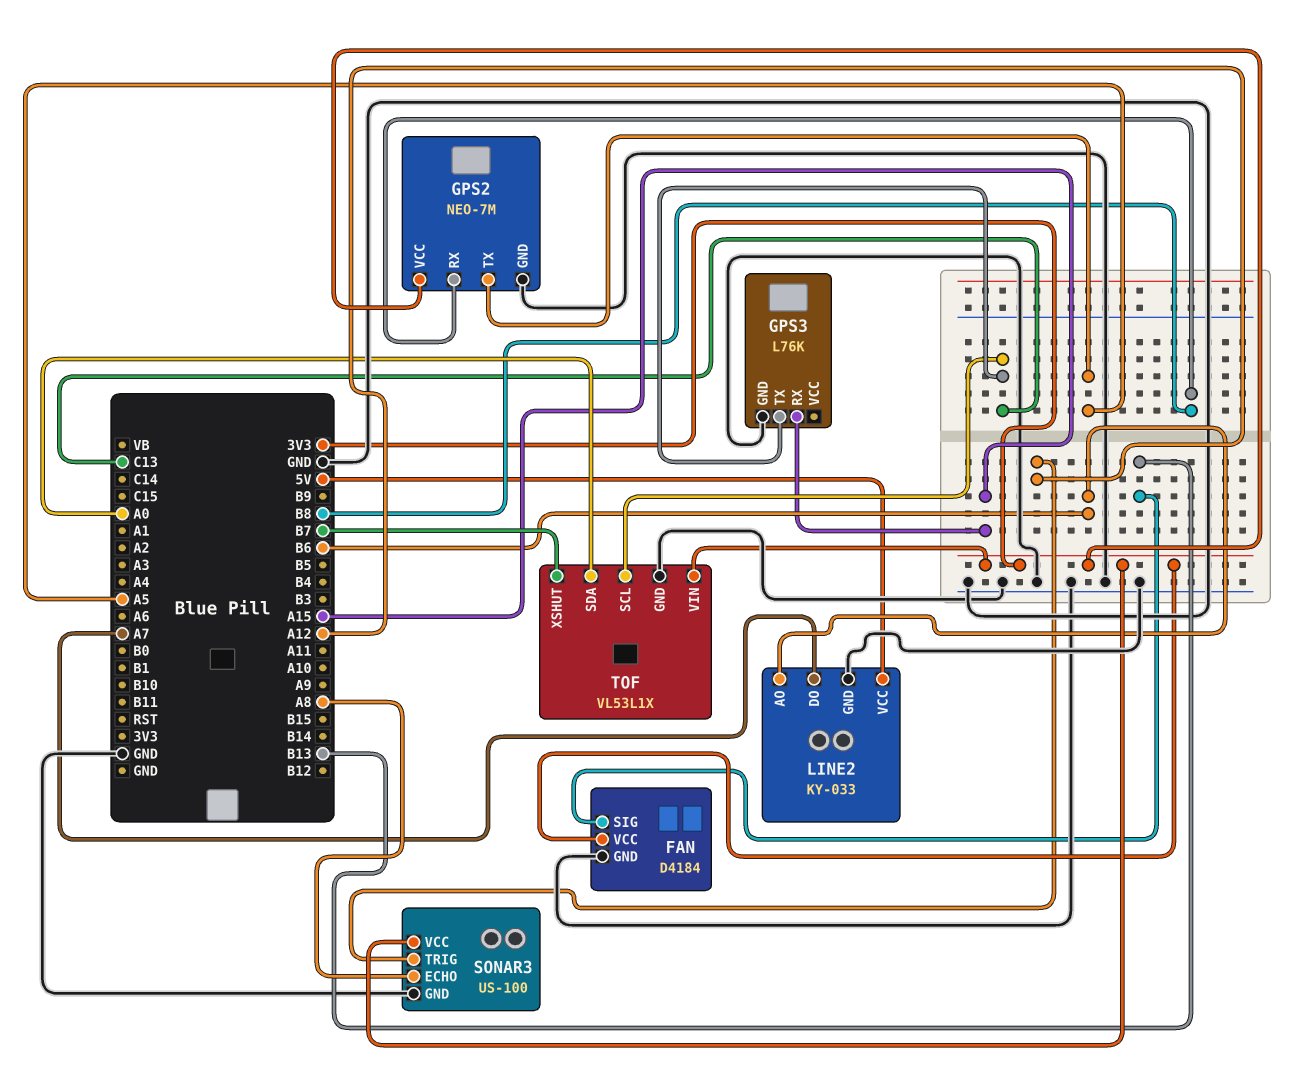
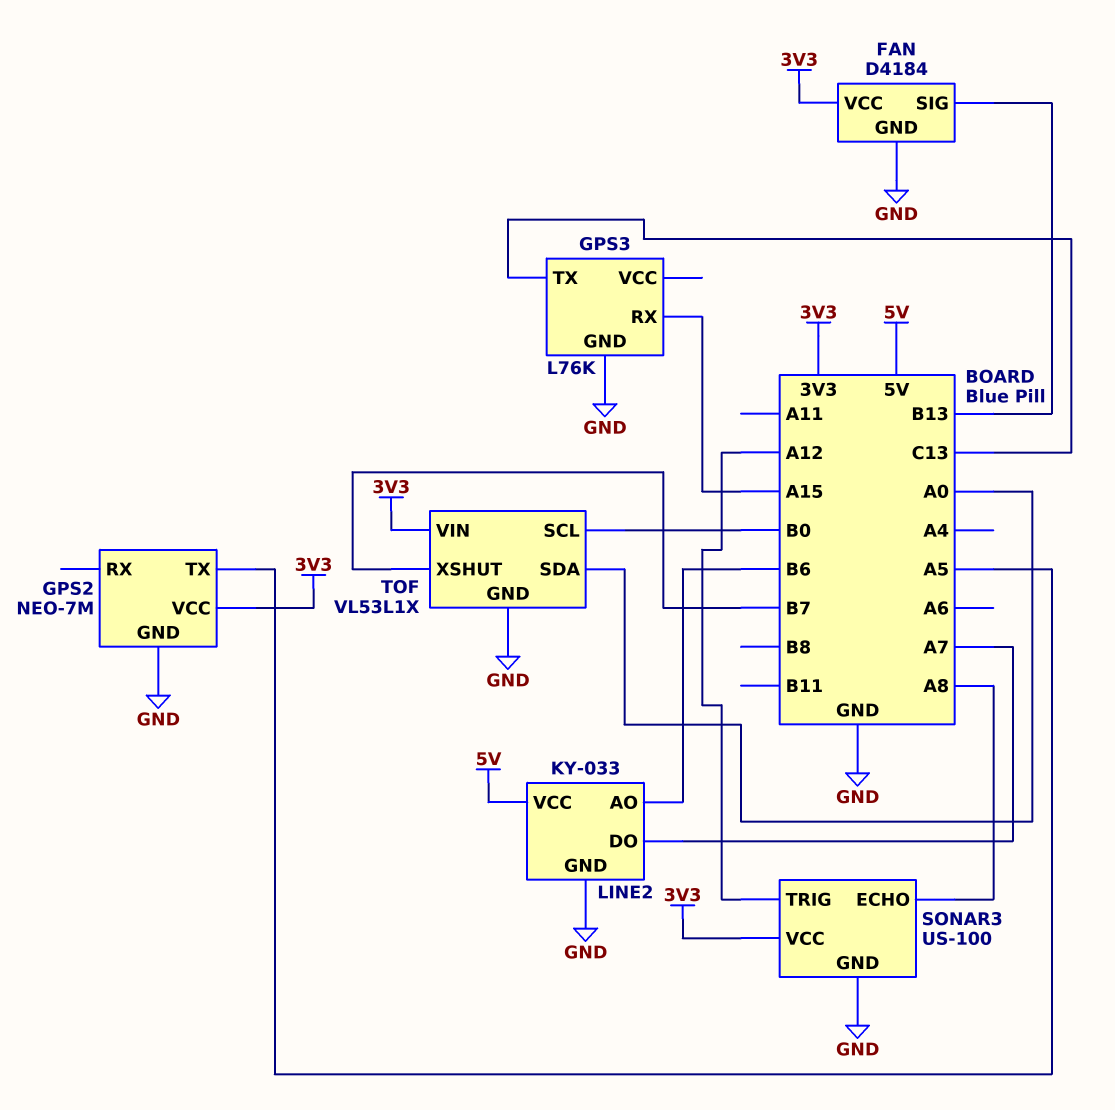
GPS2 pin RX: B8 -> none
TOF pin SCL: C13 -> B0

